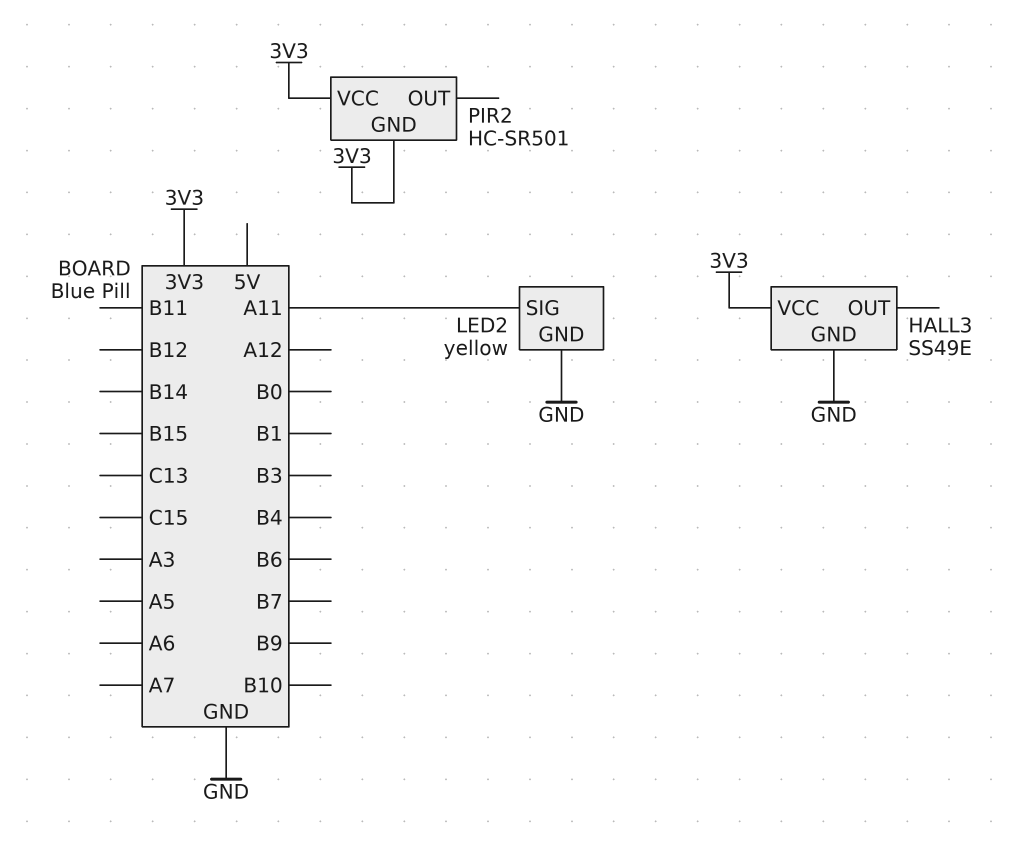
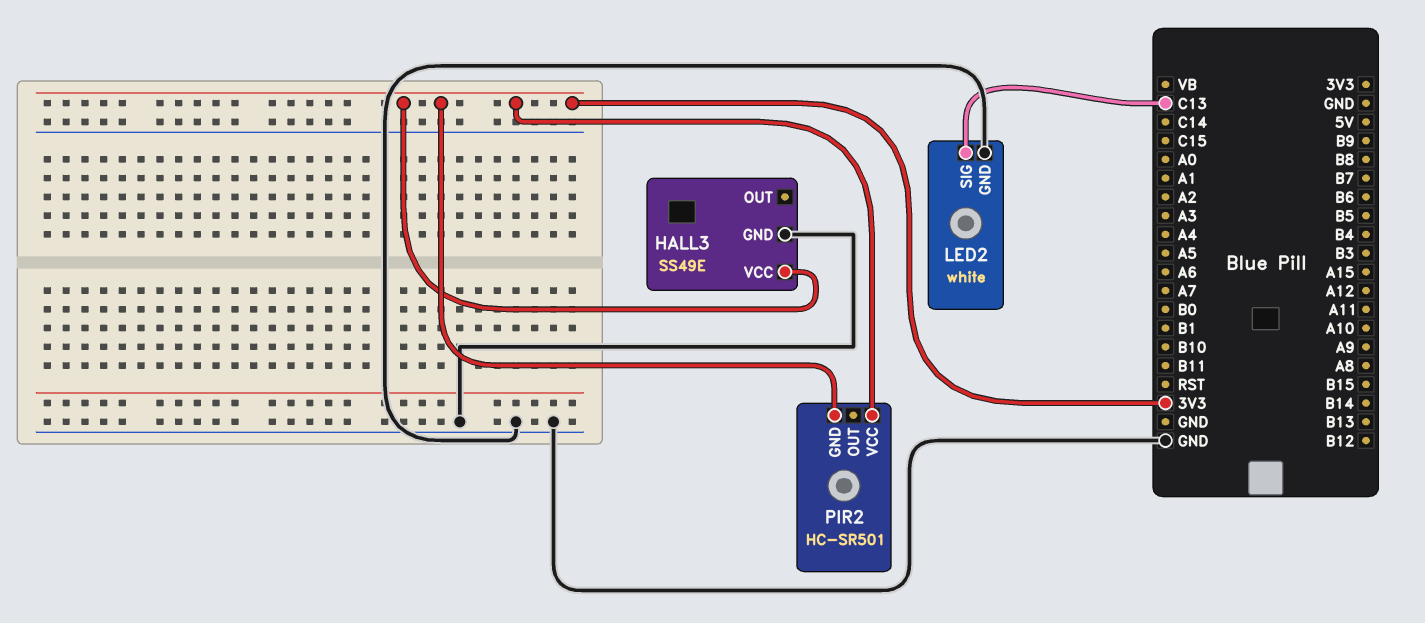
LED2: yellow -> white
LED2 pin SIG: A11 -> C13

